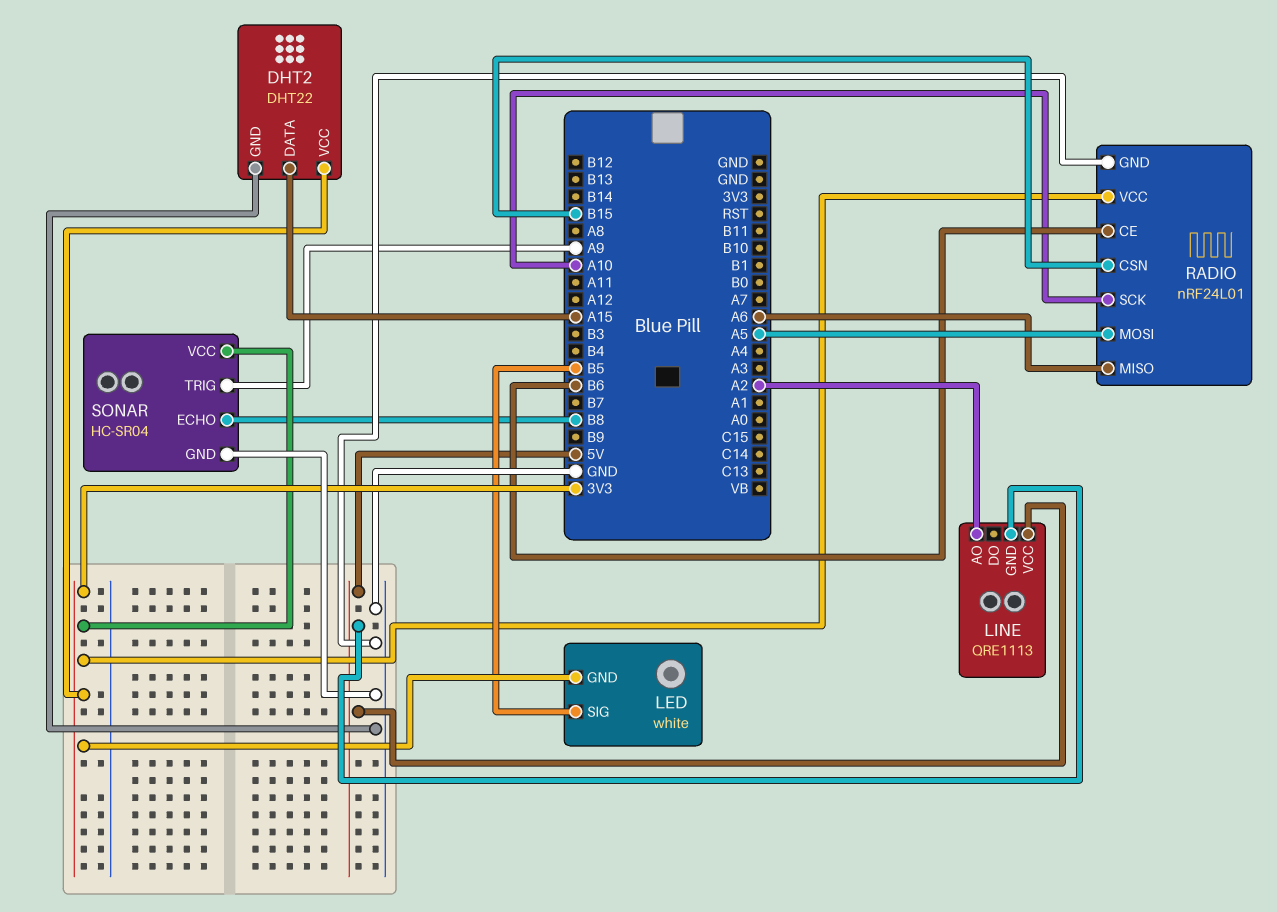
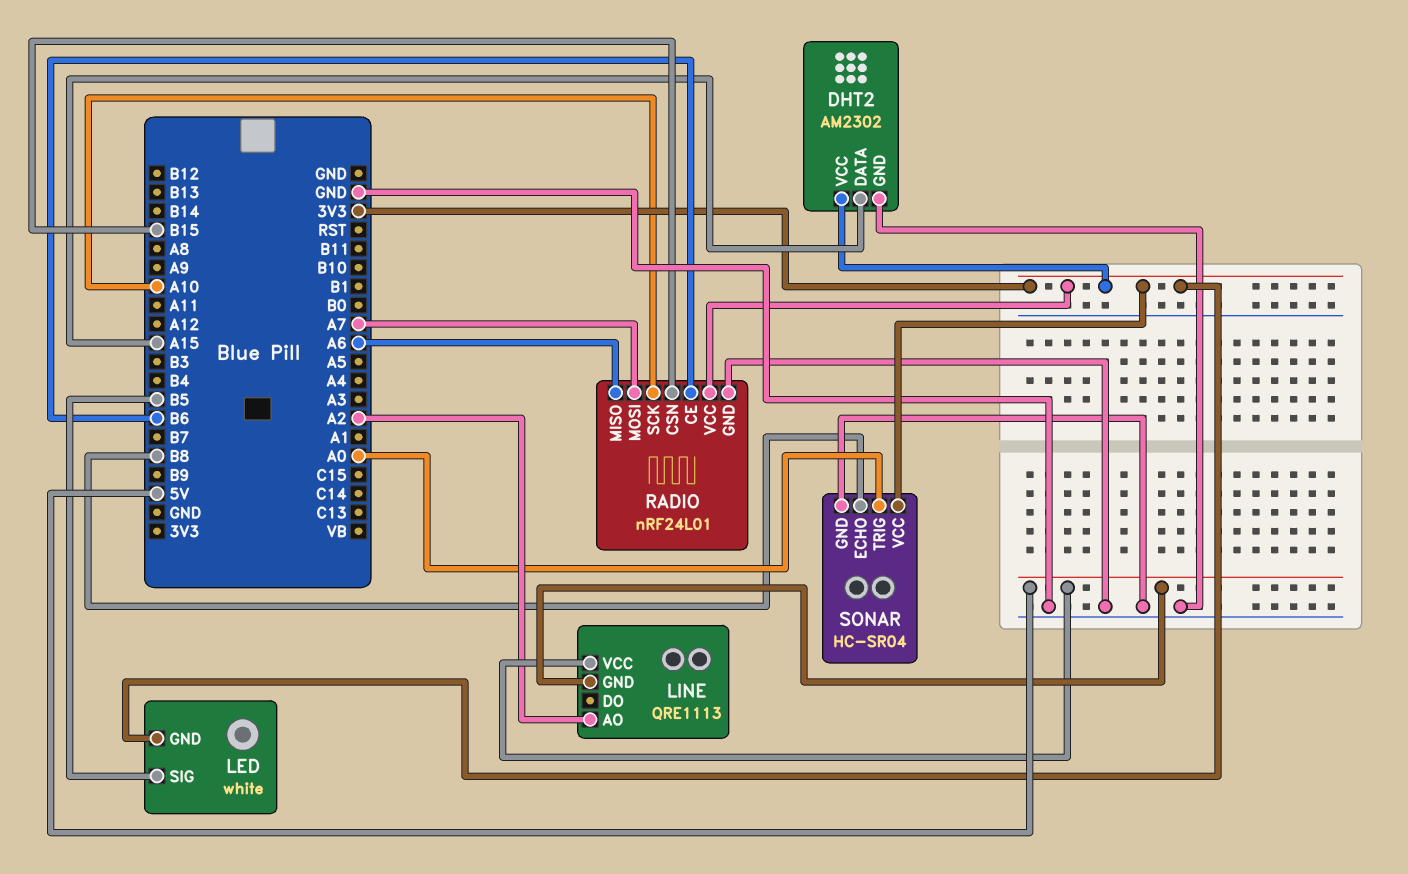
DHT2: DHT22 -> AM2302
RADIO pin MOSI: A5 -> A7
SONAR pin TRIG: A9 -> A0

